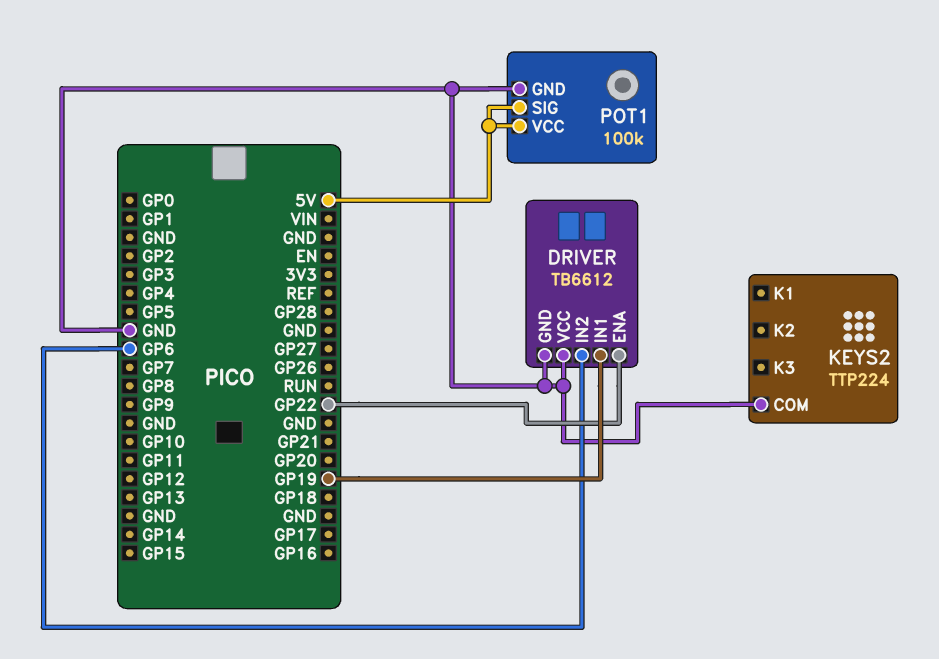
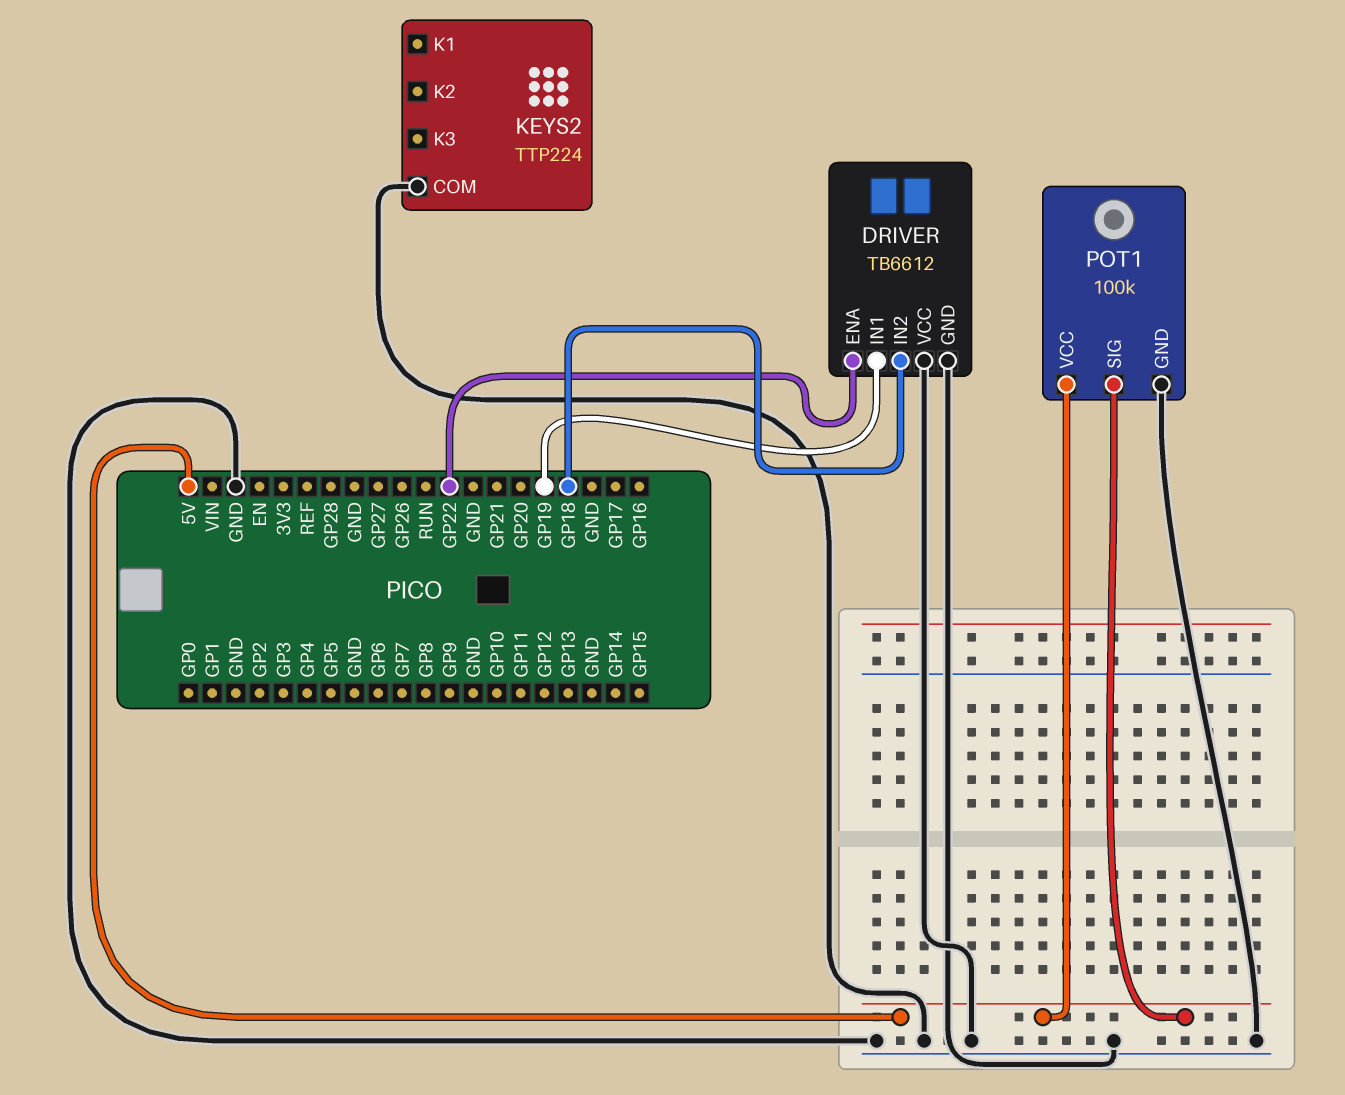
DRIVER pin IN2: GP6 -> GP18

